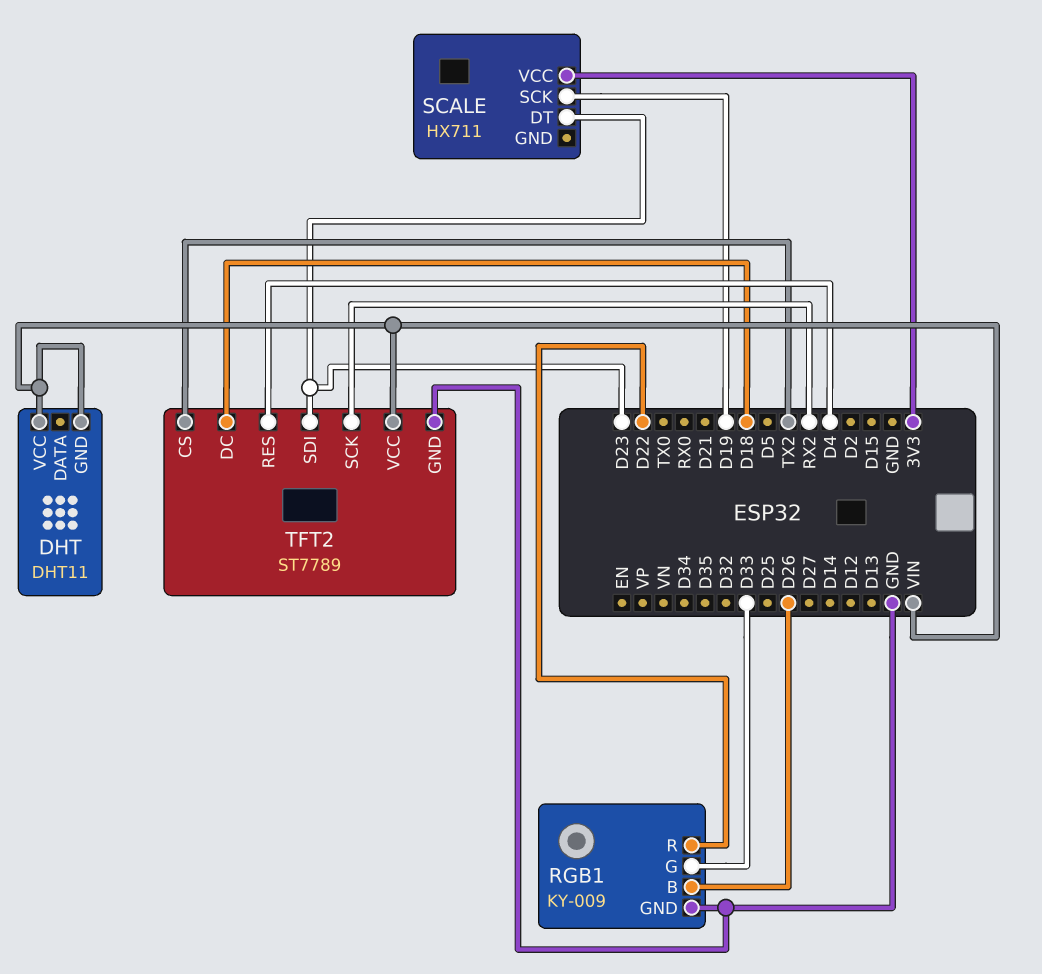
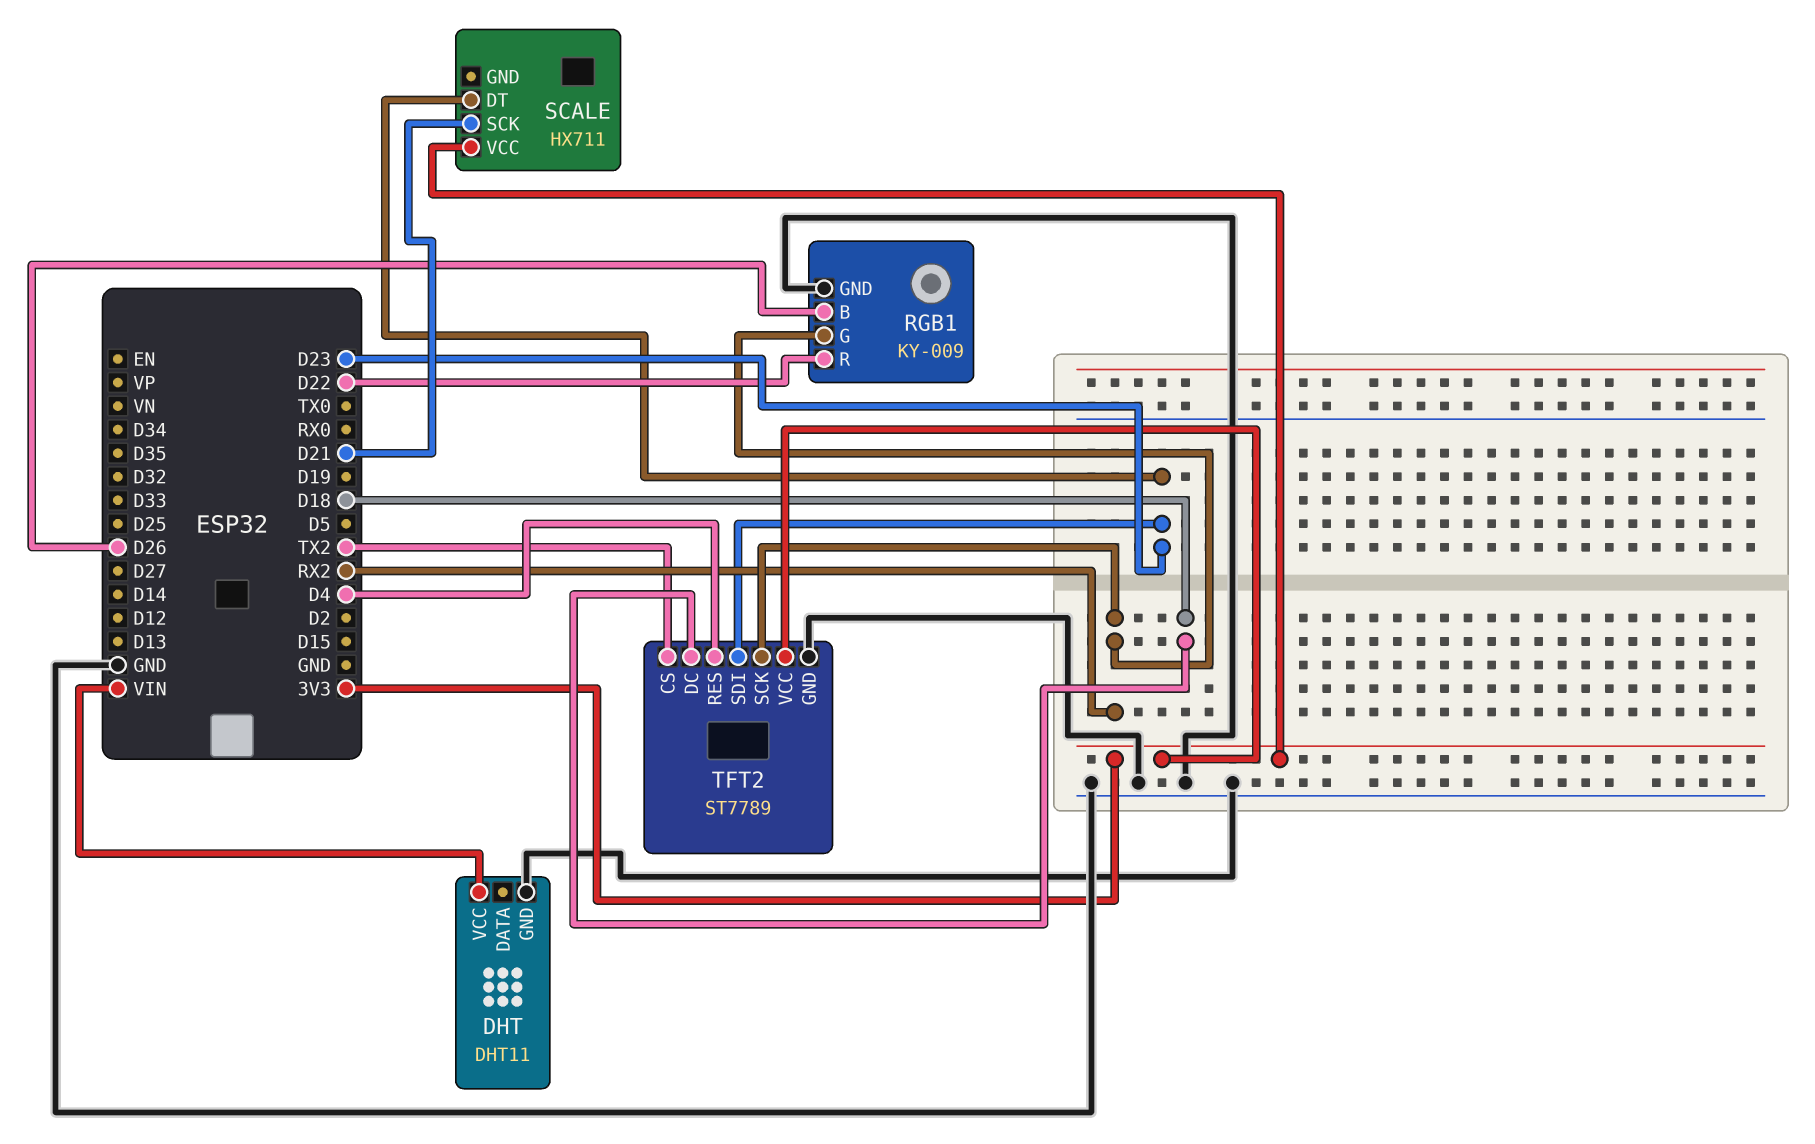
DHT pin GND: VIN -> GND
RGB1 pin G: D33 -> RX2
SCALE pin SCK: D19 -> D21
TFT2 pin VCC: VIN -> 3V3

